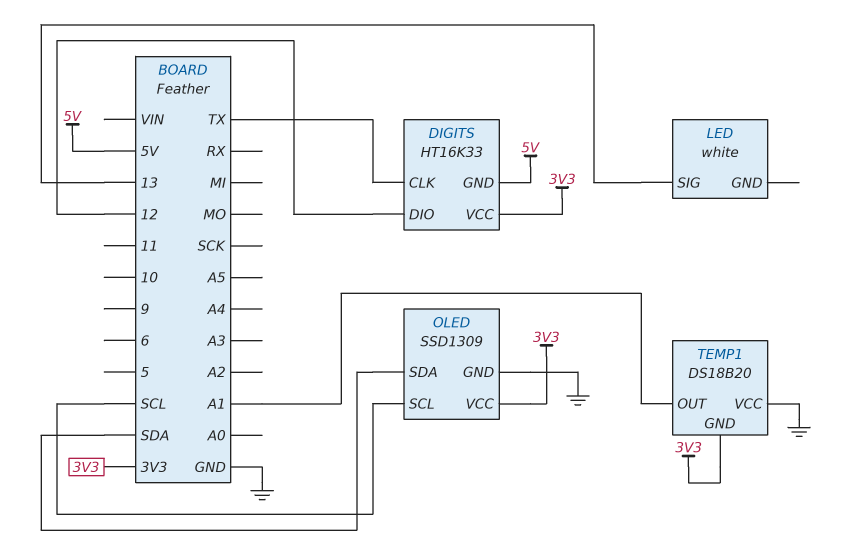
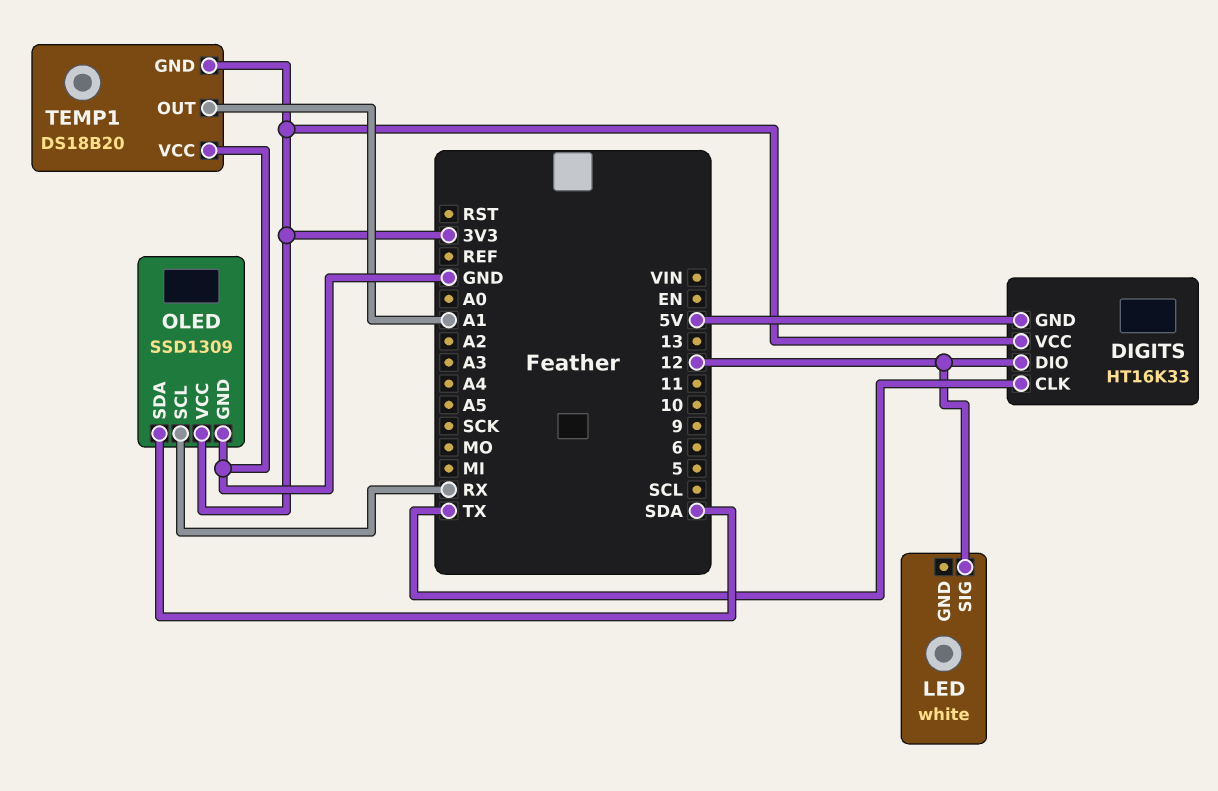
LED pin SIG: 13 -> 12
OLED pin SCL: SCL -> RX

